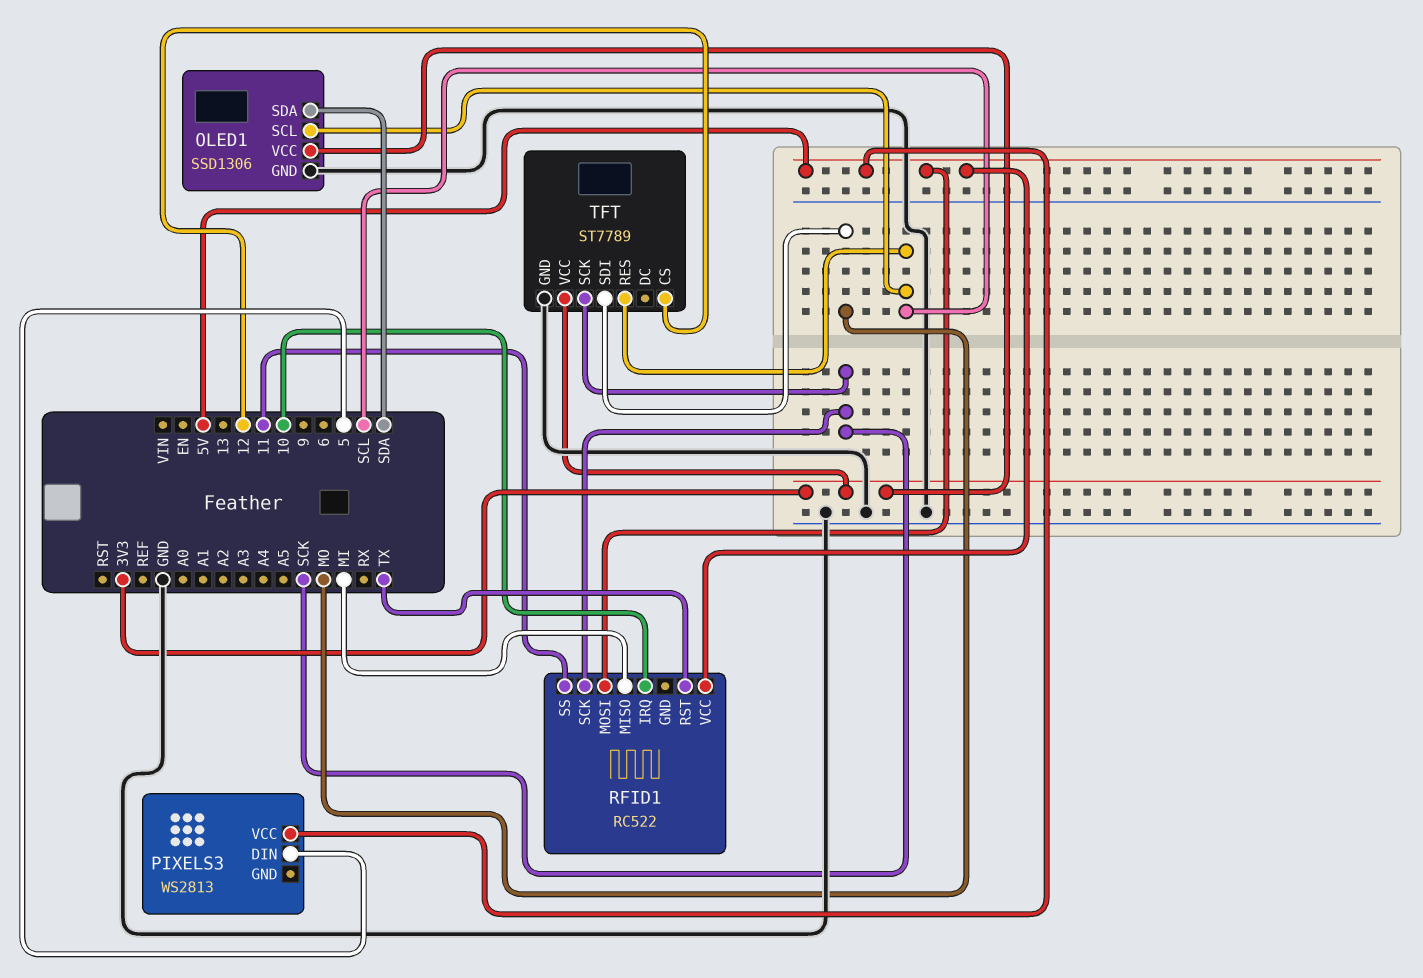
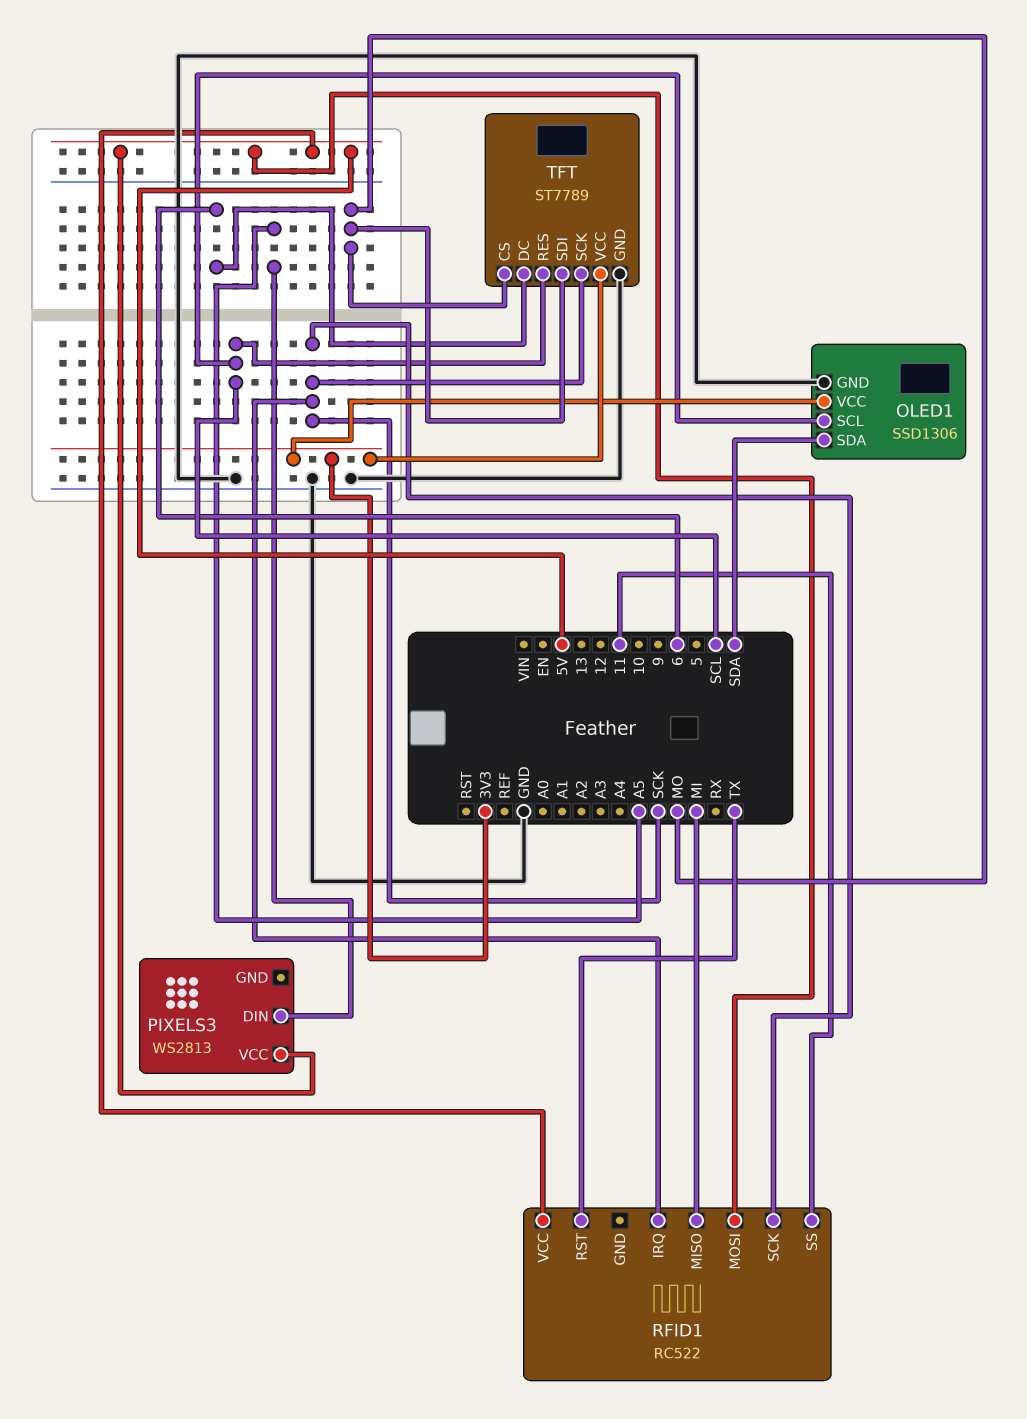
PIXELS3 pin DIN: 5 -> A5
RFID1 pin IRQ: 10 -> SCK
TFT pin CS: 12 -> MO
TFT pin DC: none -> 6

